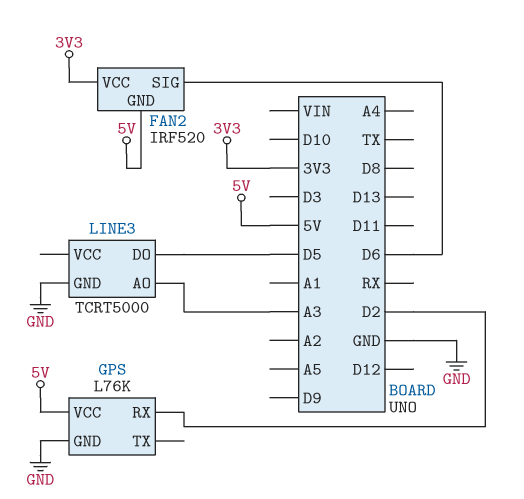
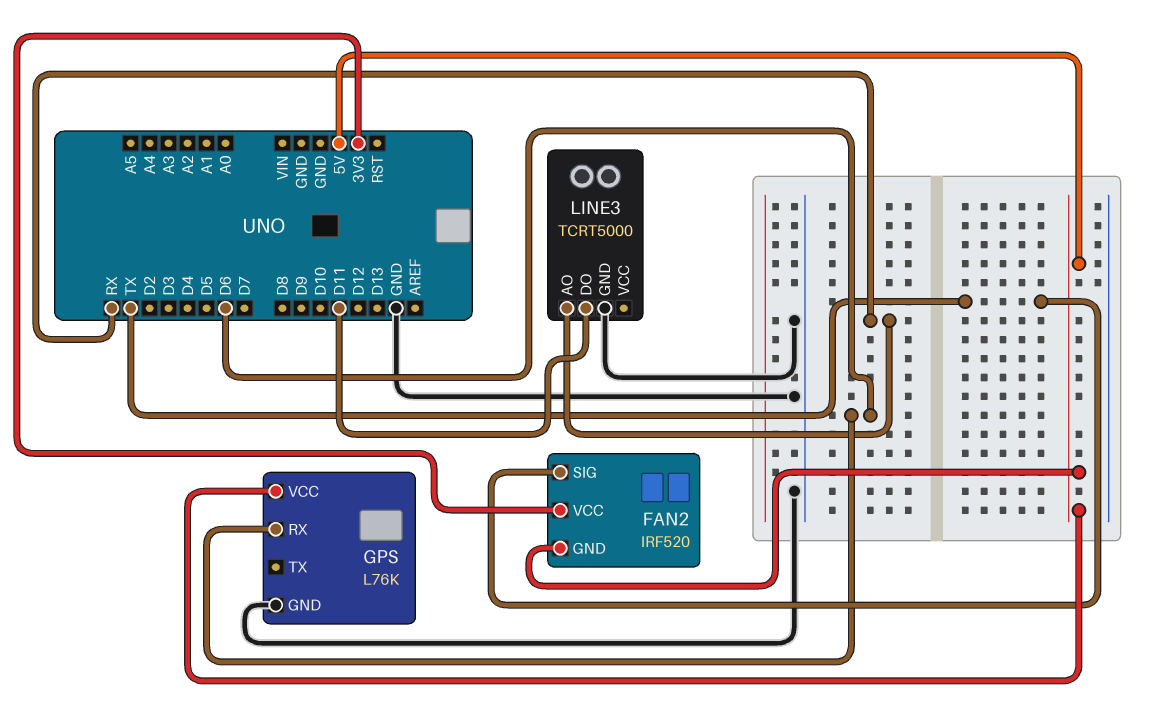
FAN2 pin SIG: D6 -> TX
GPS pin RX: D2 -> D6
LINE3 pin AO: A3 -> RX
LINE3 pin DO: D5 -> D11

